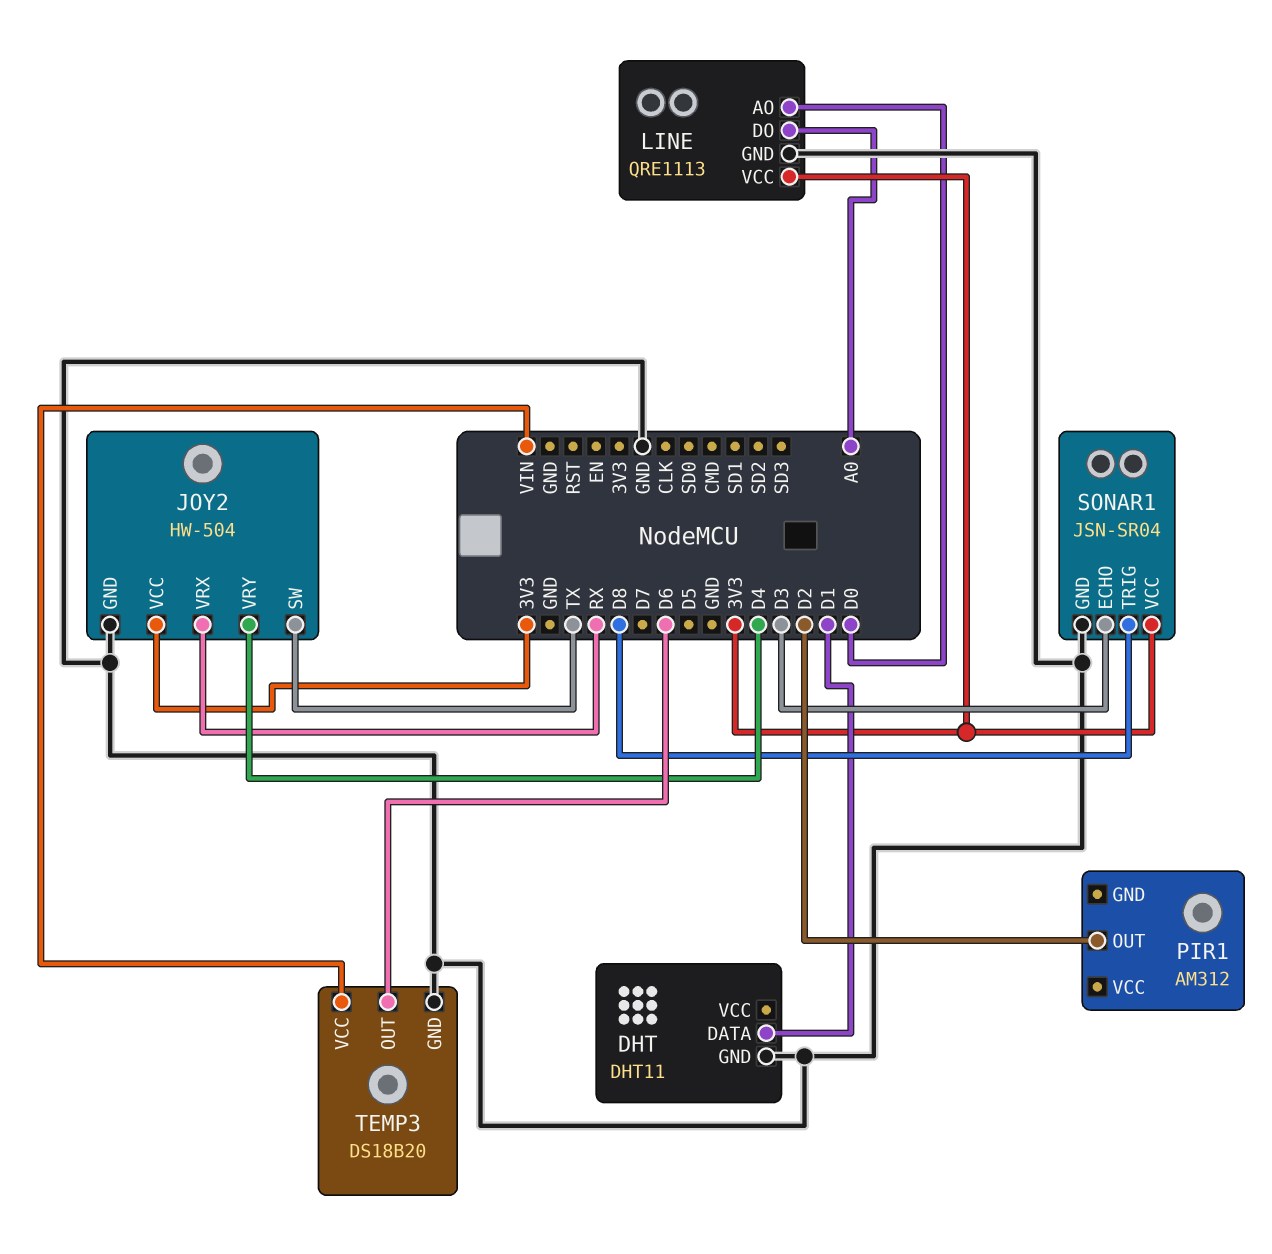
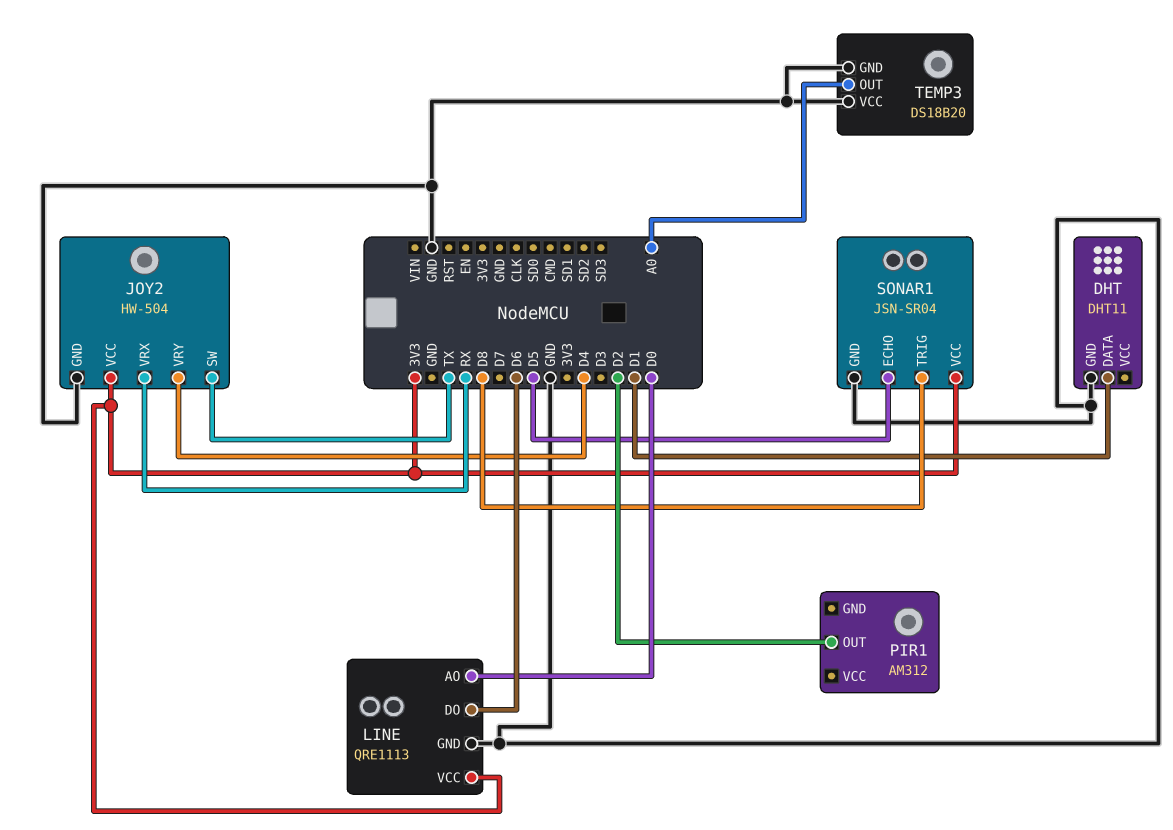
LINE pin DO: A0 -> D6
SONAR1 pin ECHO: D3 -> D5
TEMP3 pin OUT: D6 -> A0
TEMP3 pin VCC: VIN -> GND

